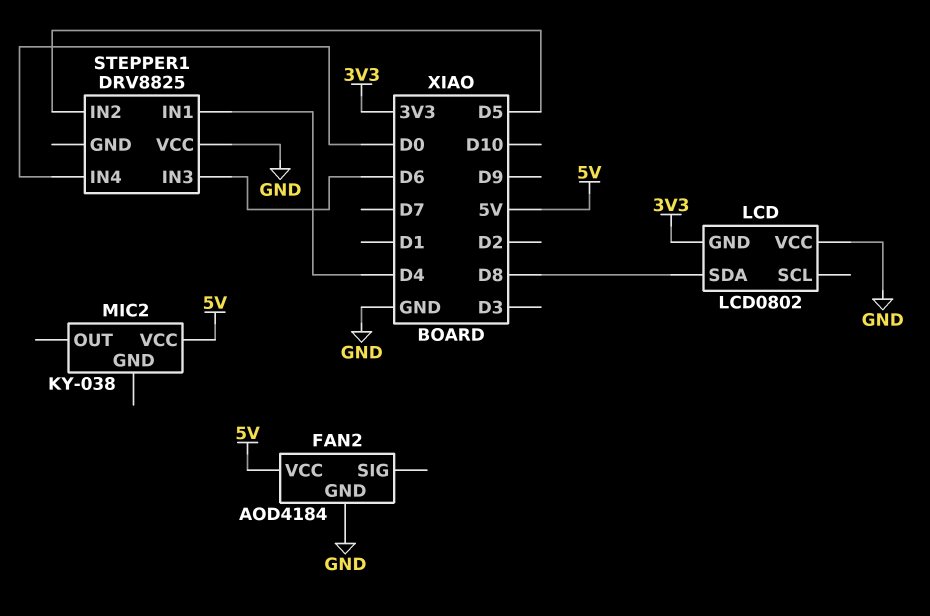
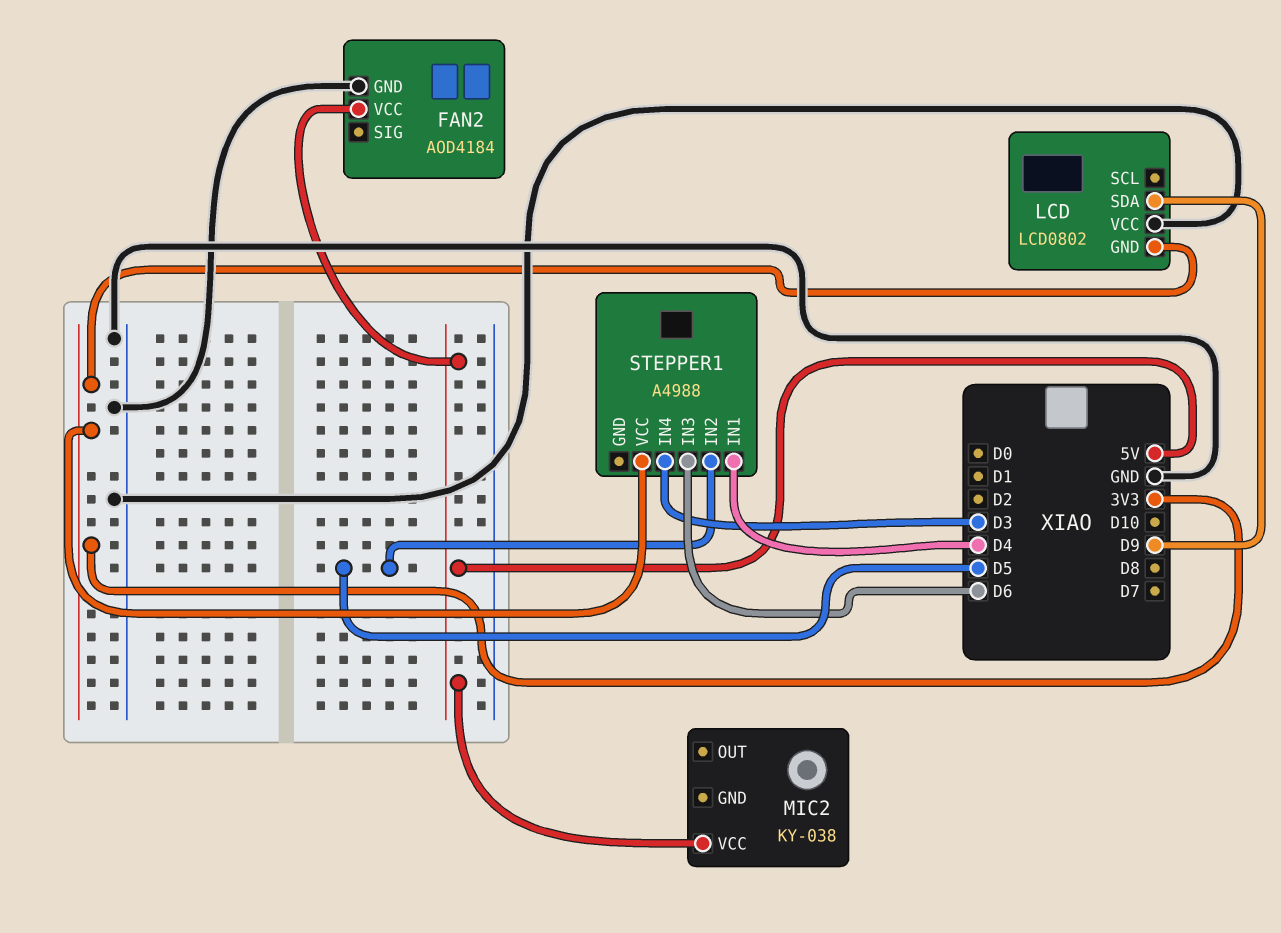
LCD pin SDA: D8 -> D9
STEPPER1: DRV8825 -> A4988
STEPPER1 pin IN4: D0 -> D3
STEPPER1 pin VCC: GND -> 3V3

